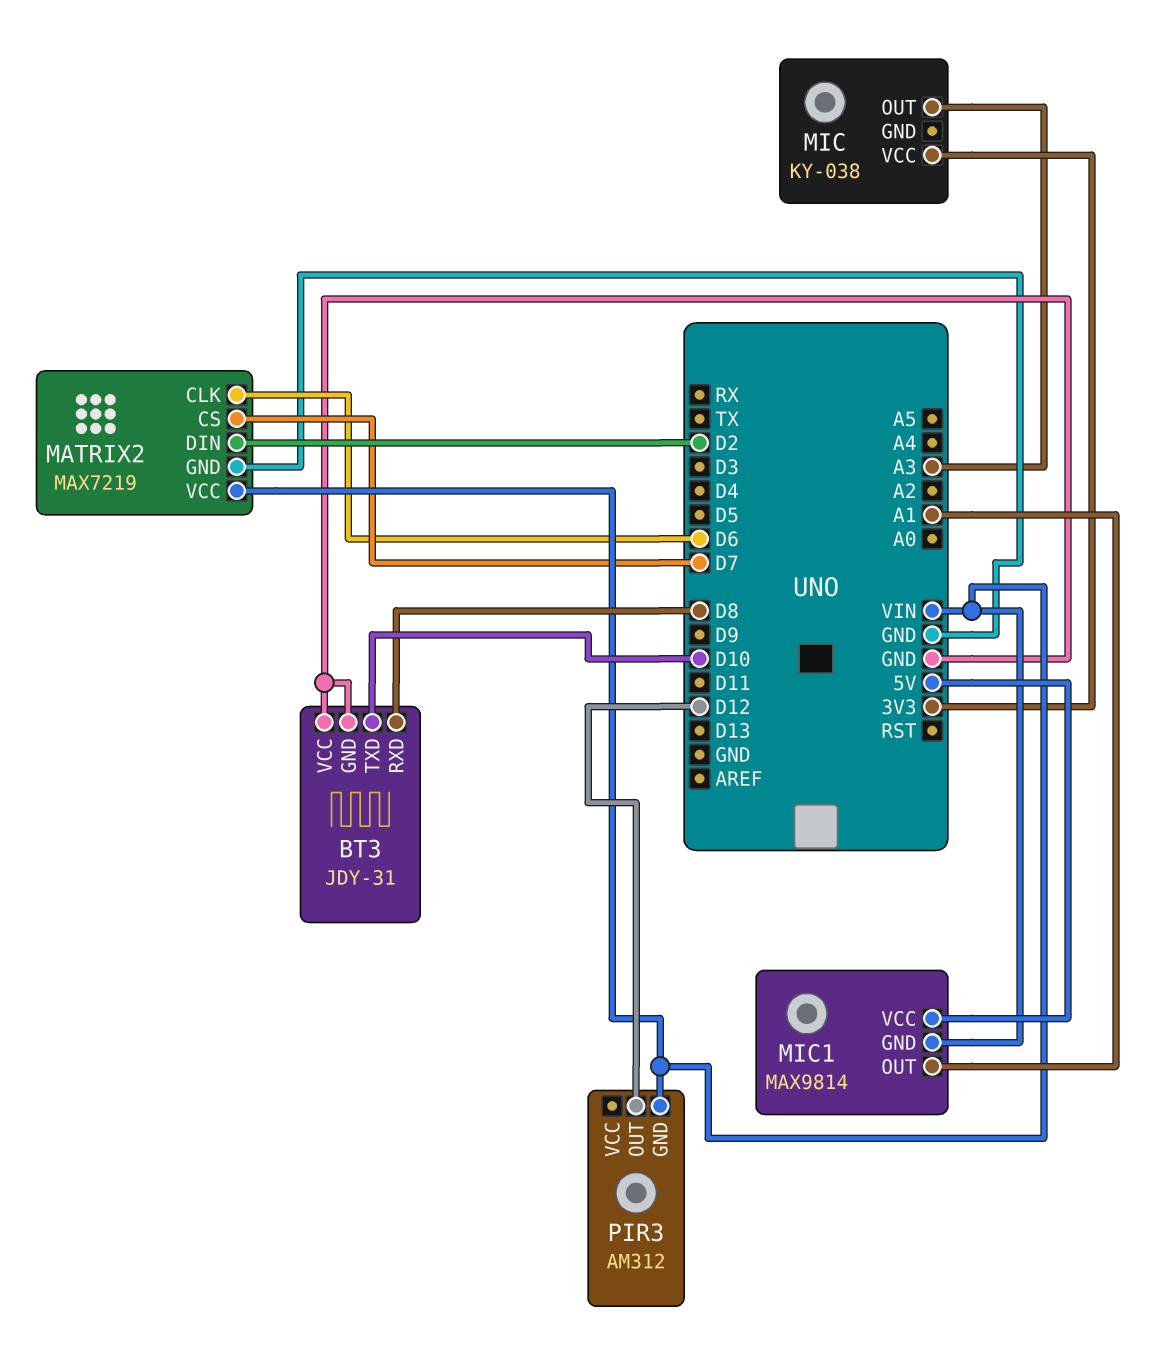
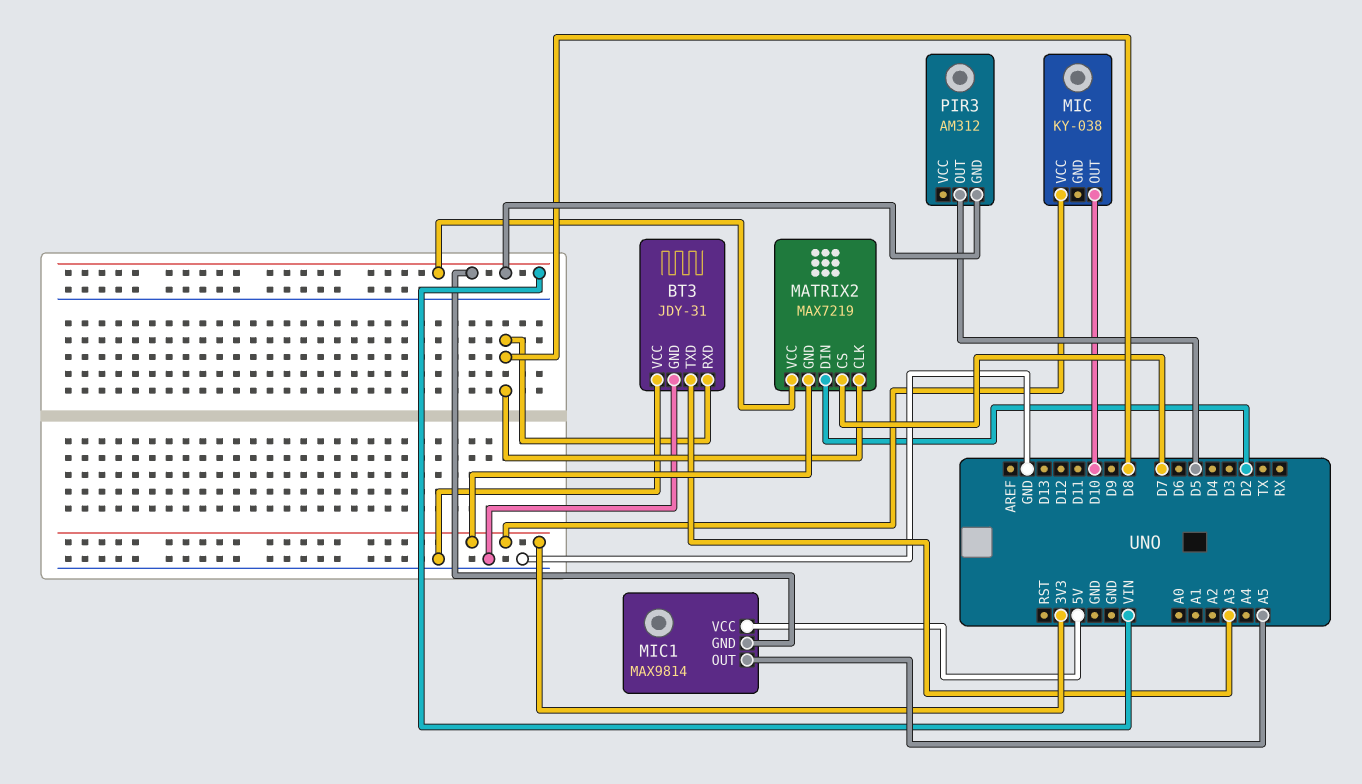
BT3 pin TXD: D10 -> A3
MATRIX2 pin CLK: D6 -> D8
MATRIX2 pin GND: GND -> 3V3
MIC pin OUT: A3 -> D10
MIC1 pin OUT: A1 -> A5
PIR3 pin OUT: D12 -> D5

